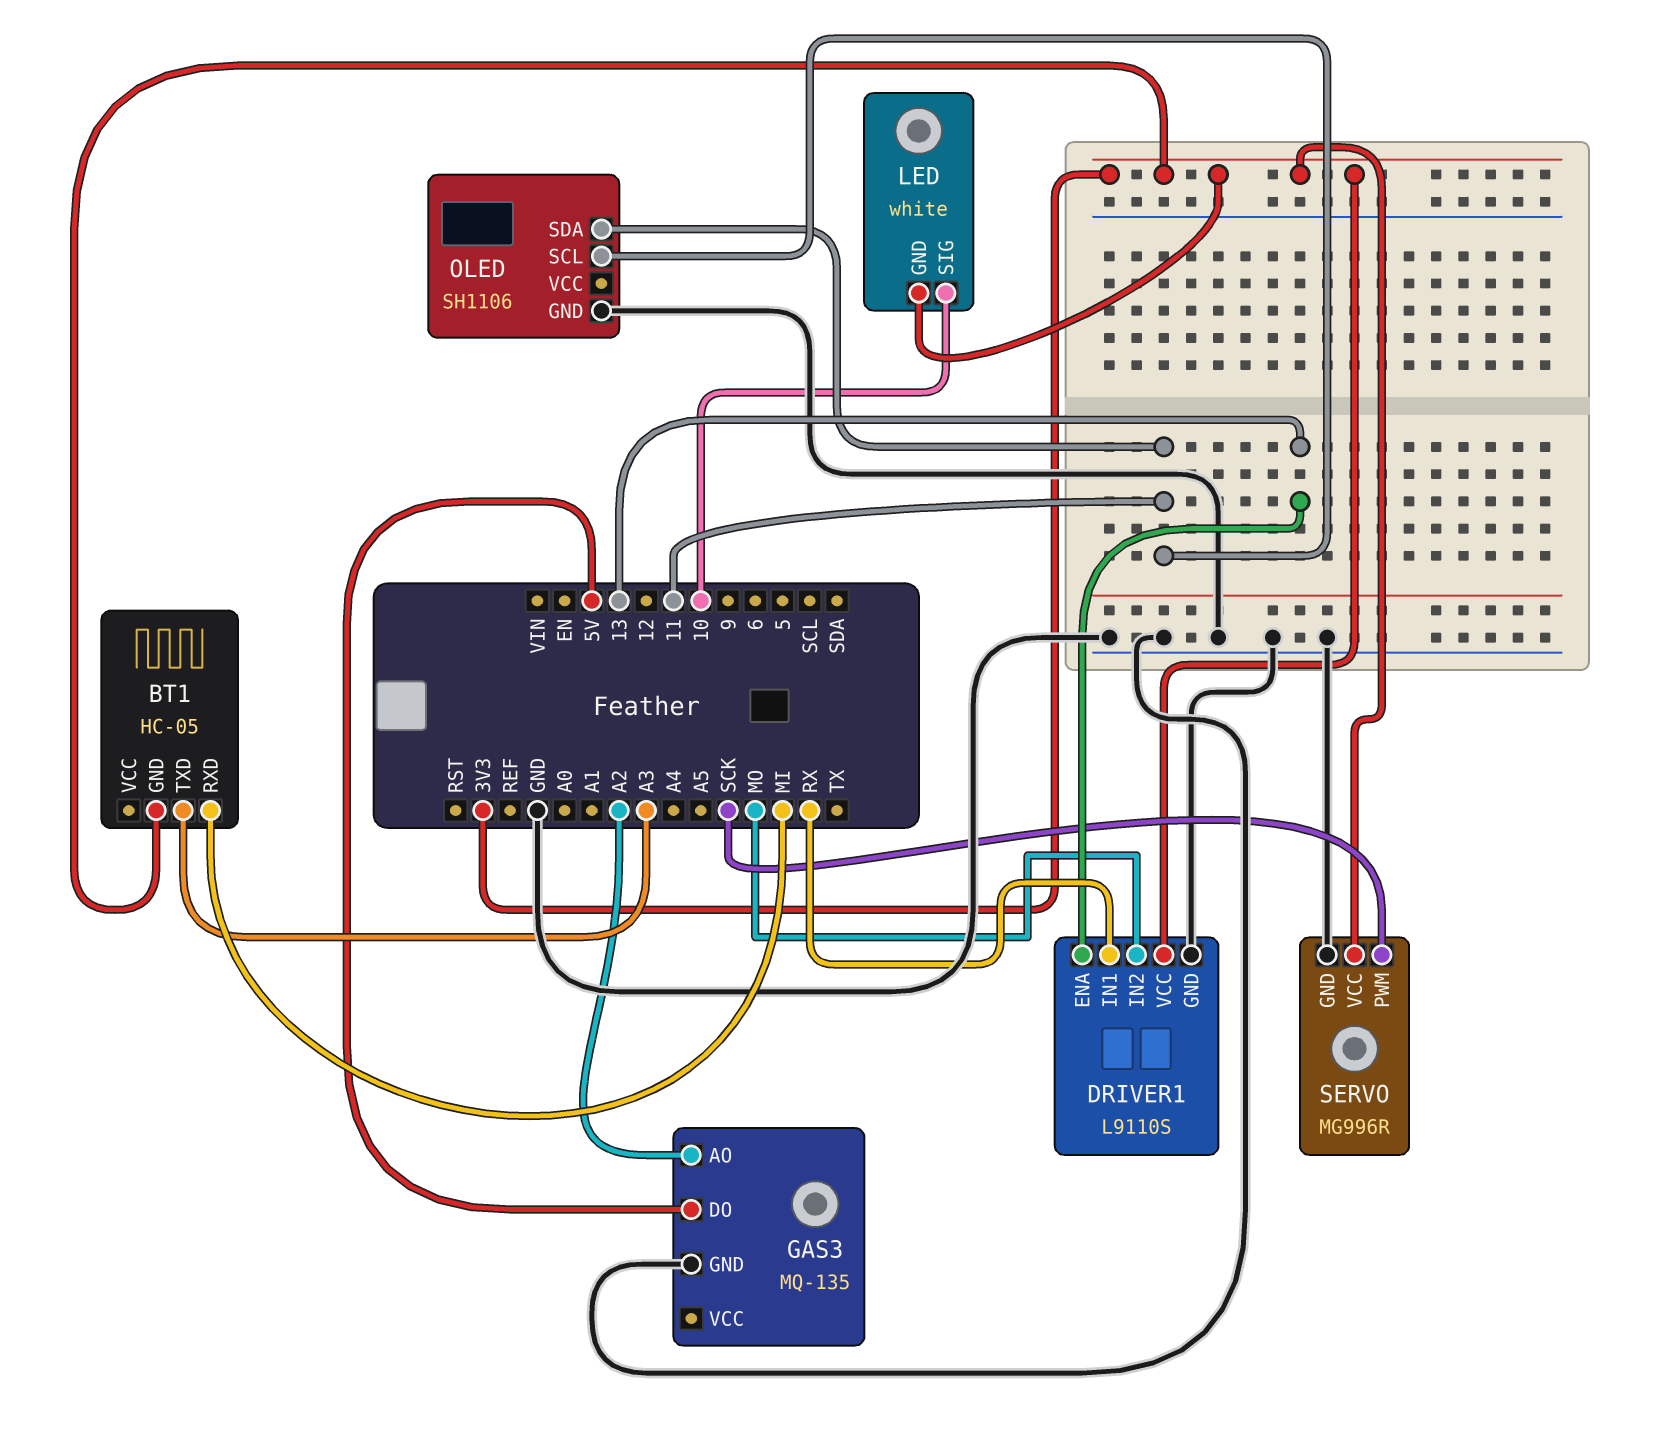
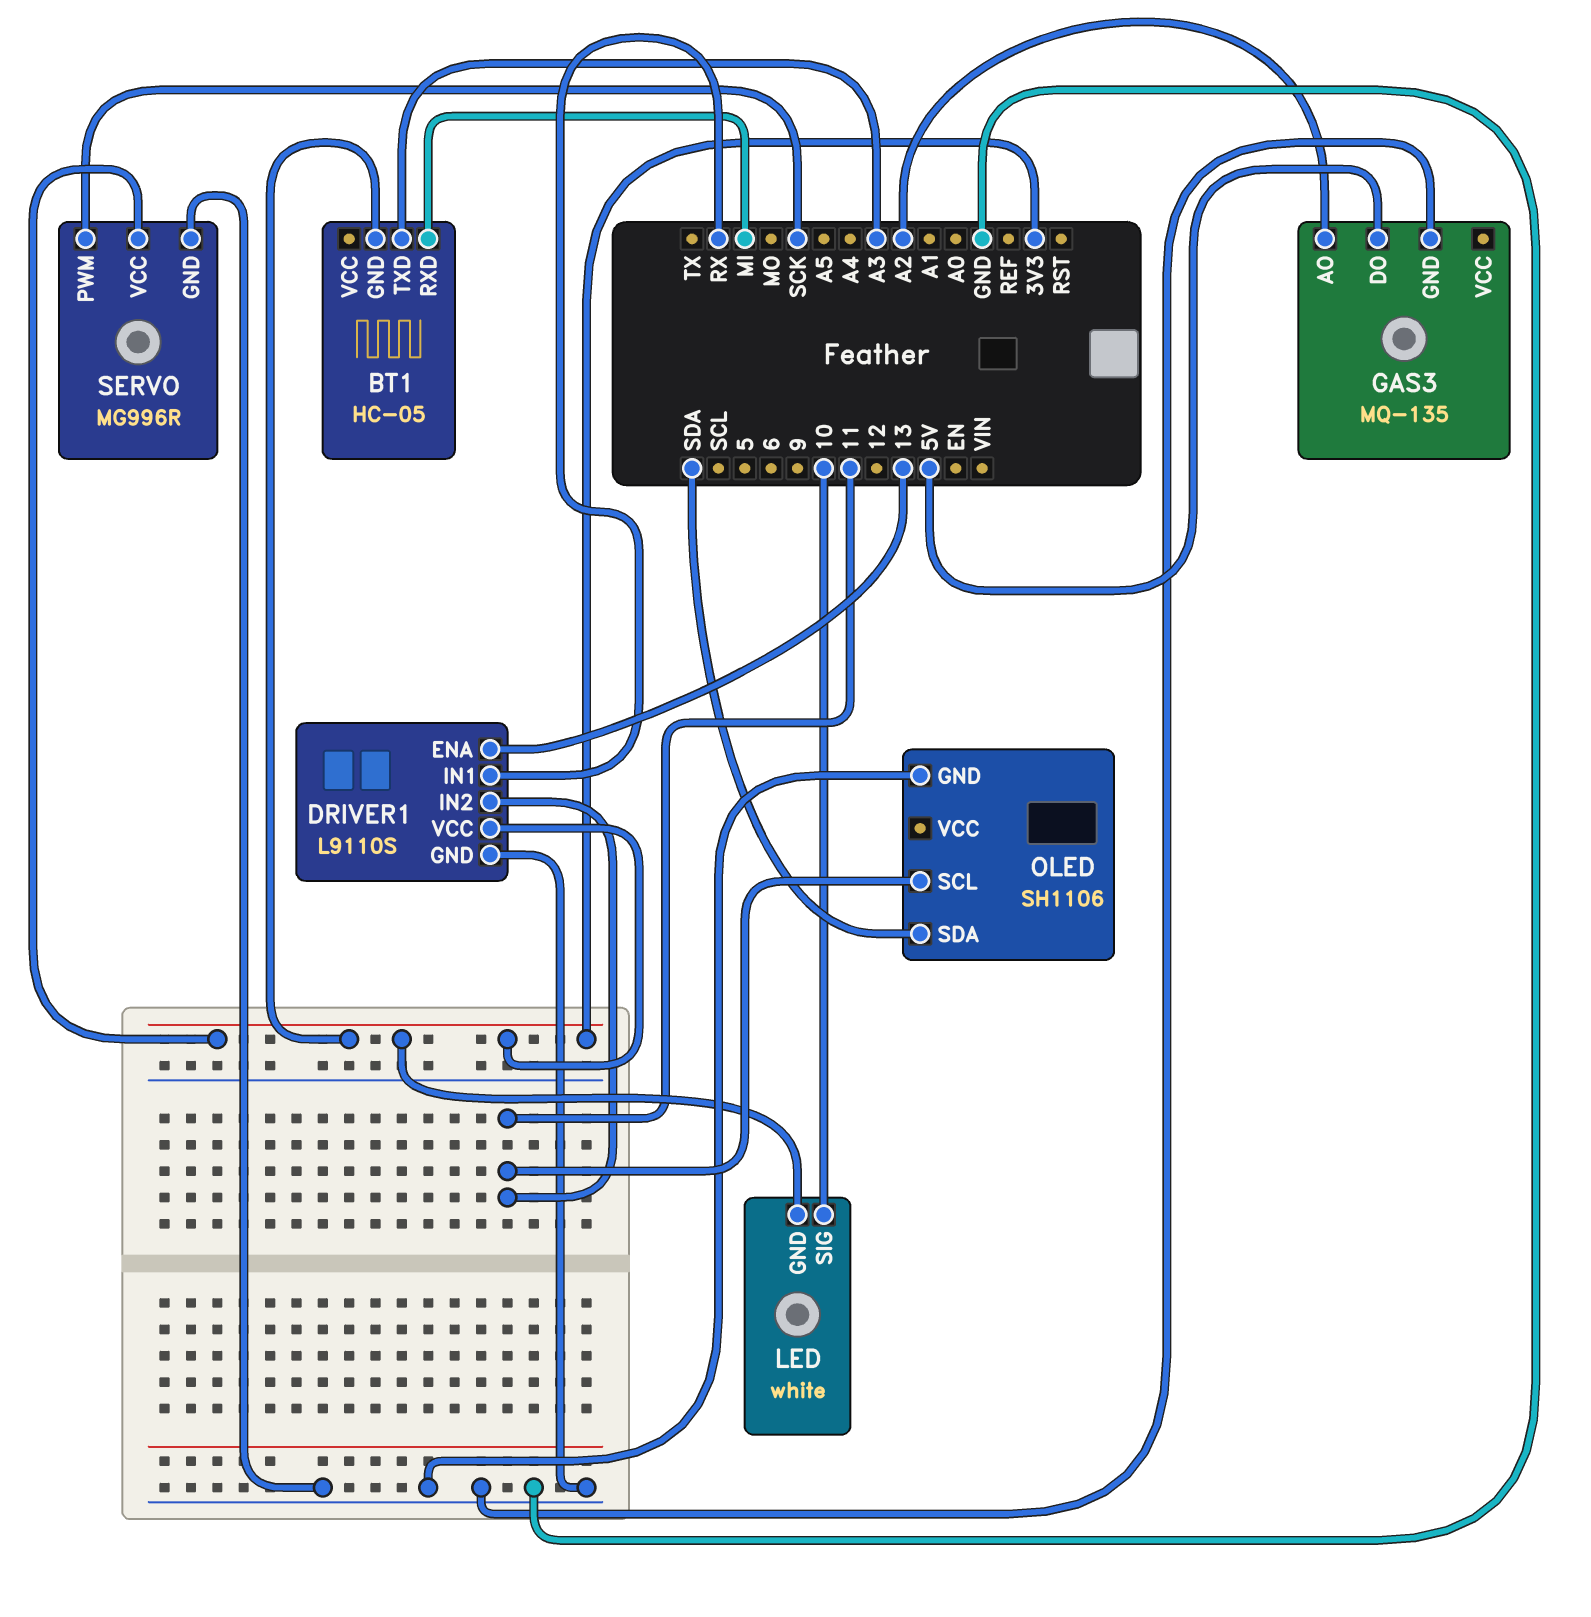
DRIVER1 pin IN2: MO -> 11
OLED pin SDA: 11 -> SDA

